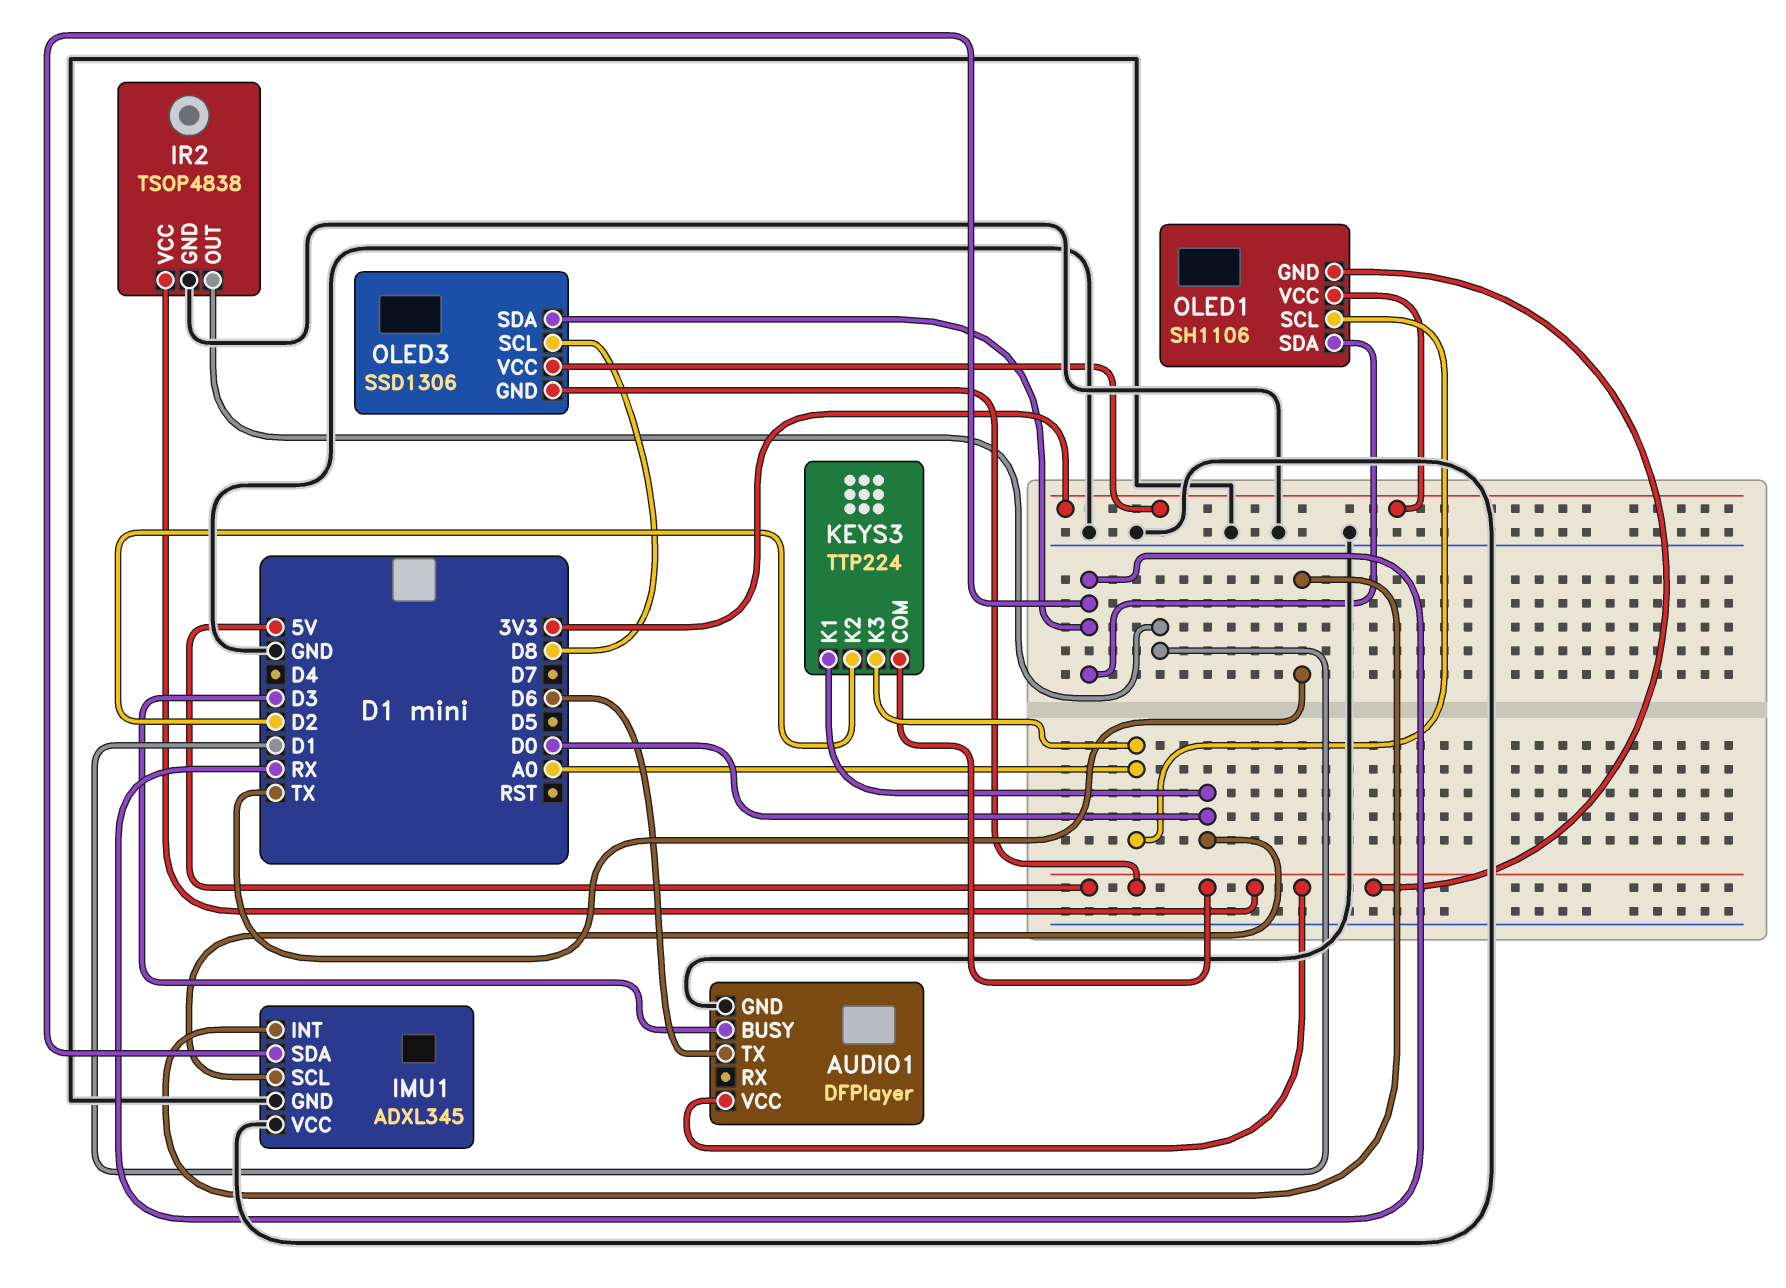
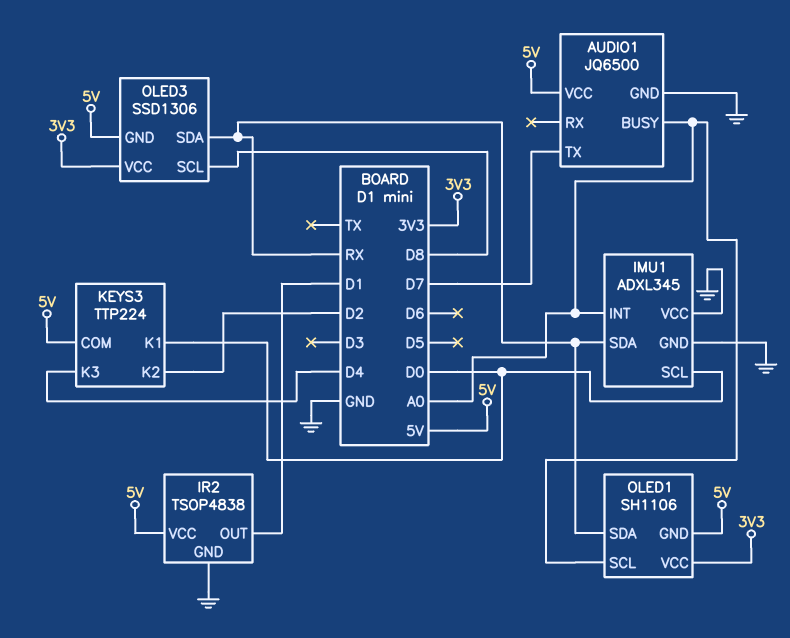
AUDIO1: DFPlayer -> JQ6500
AUDIO1 pin BUSY: D3 -> A0
AUDIO1 pin TX: D6 -> D7
IMU1 pin INT: TX -> A0
KEYS3 pin K3: A0 -> D4

